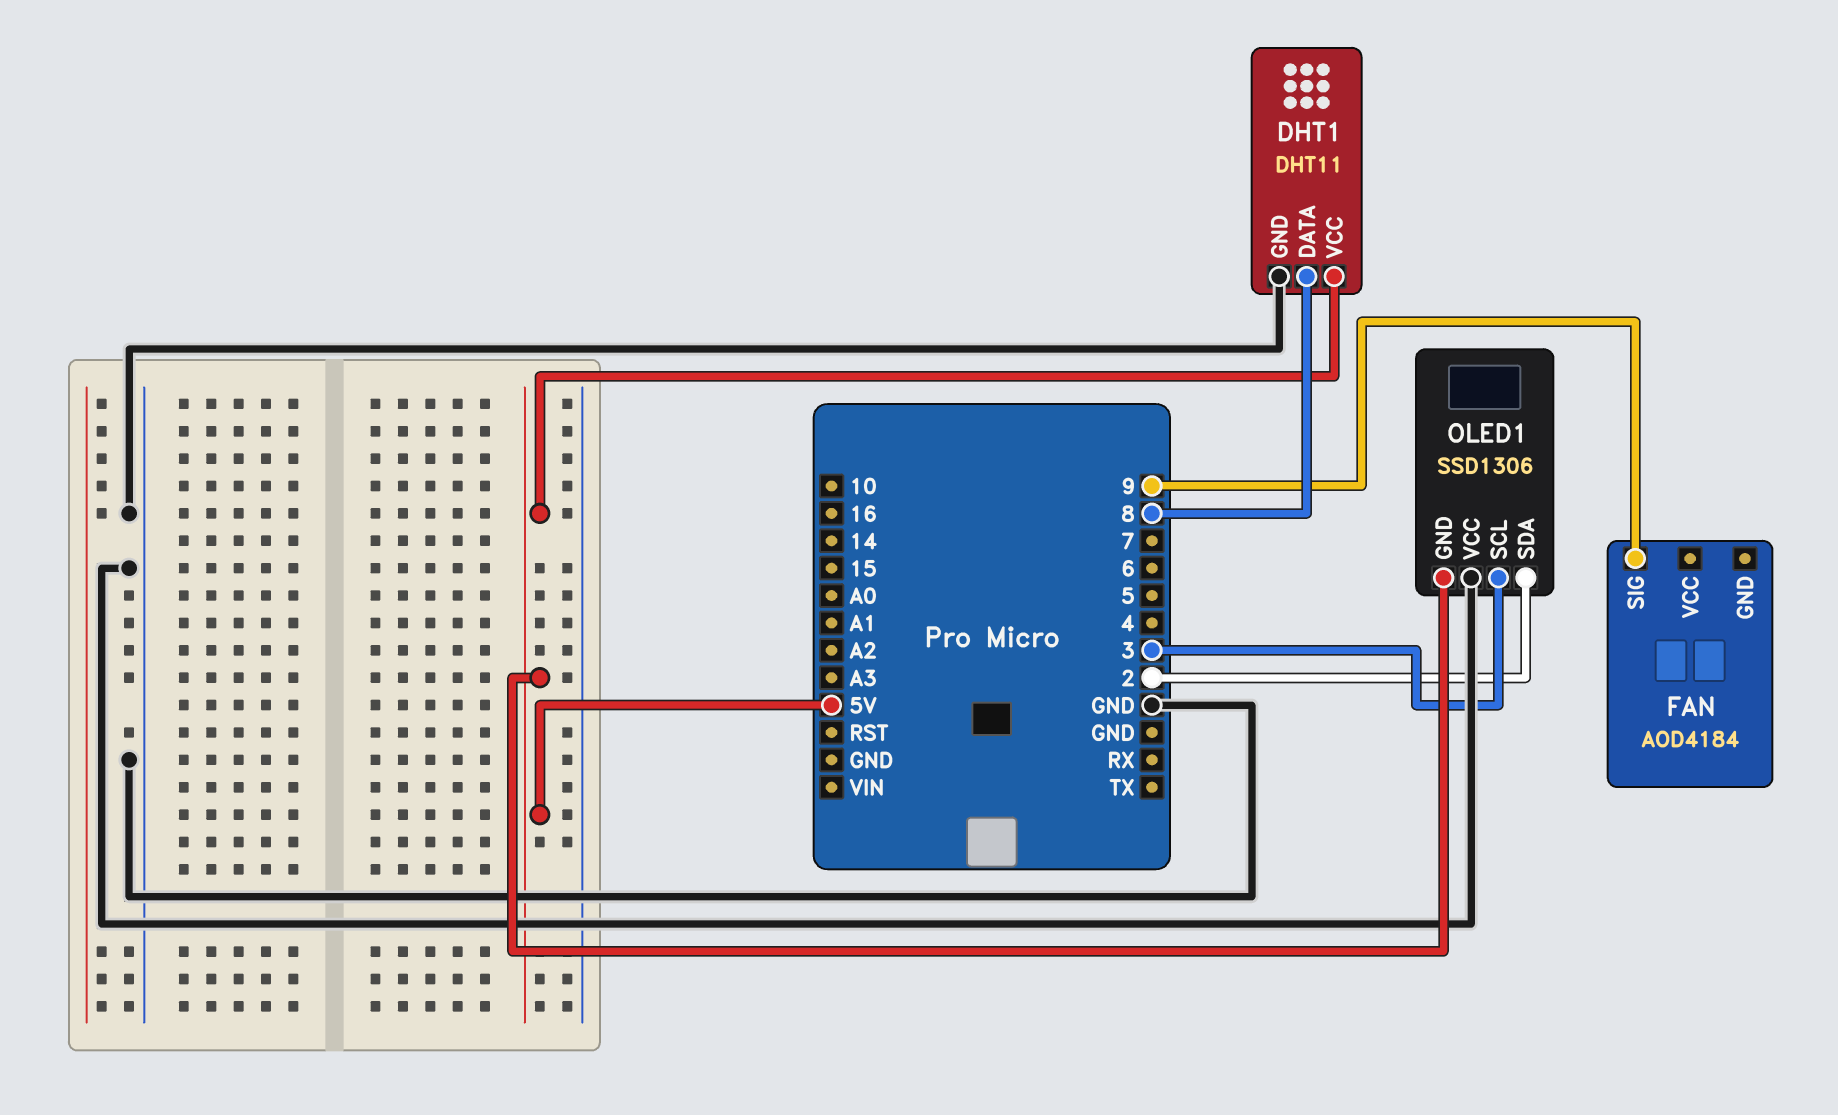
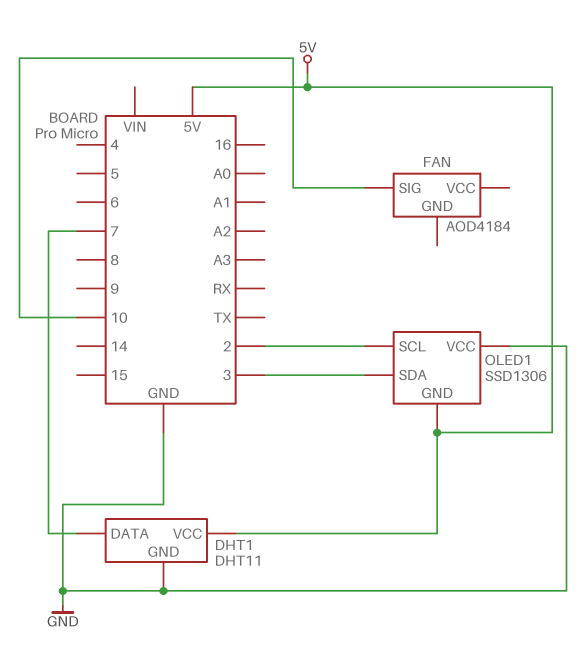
DHT1 pin DATA: 8 -> 7
FAN pin SIG: 9 -> 10
OLED1 pin SCL: 3 -> 2
OLED1 pin SDA: 2 -> 3

